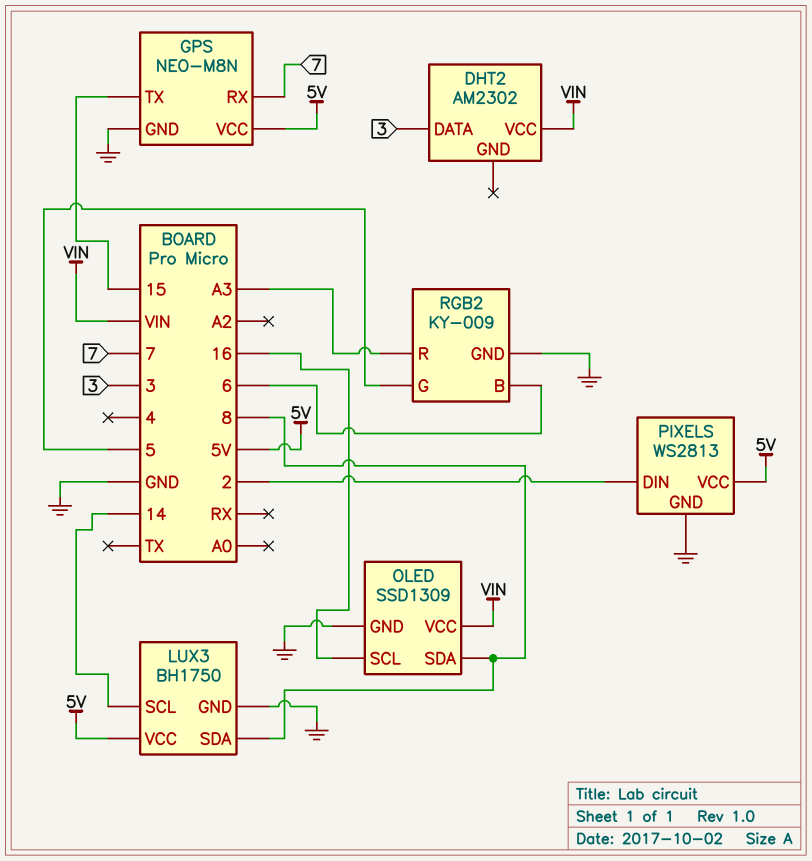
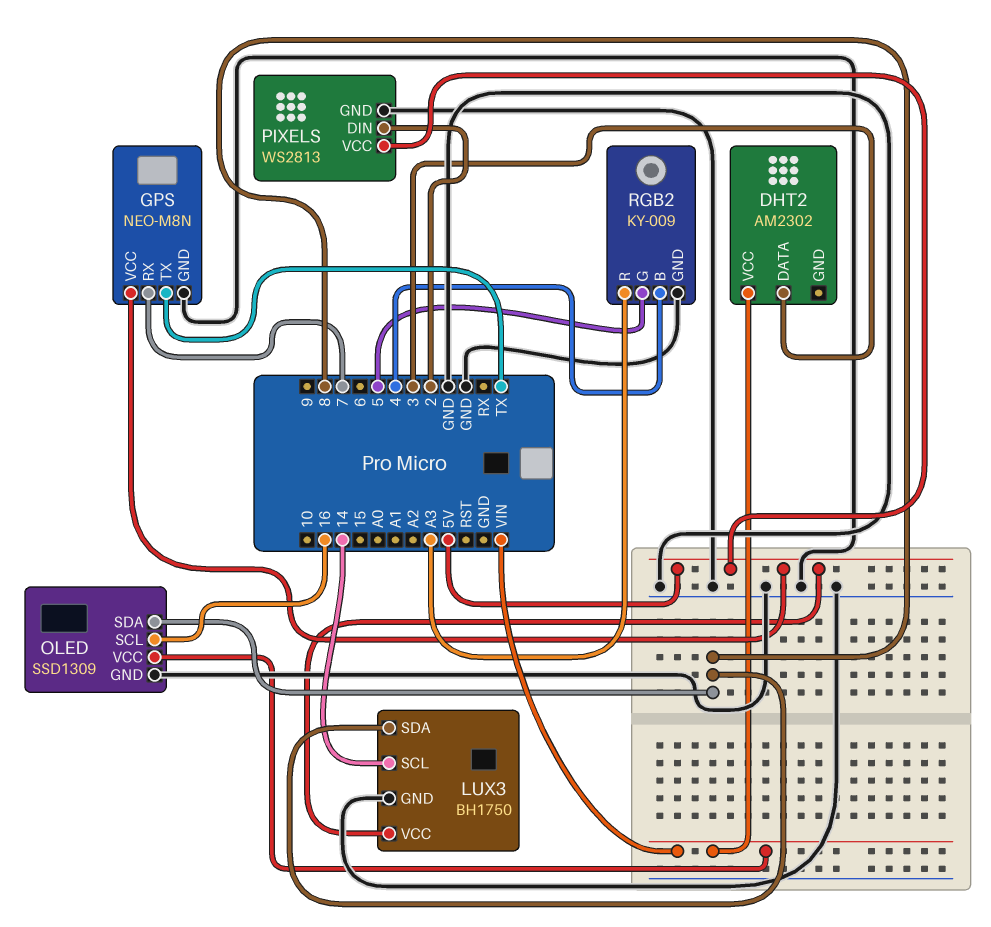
GPS pin TX: 15 -> TX
RGB2 pin B: 6 -> 4

